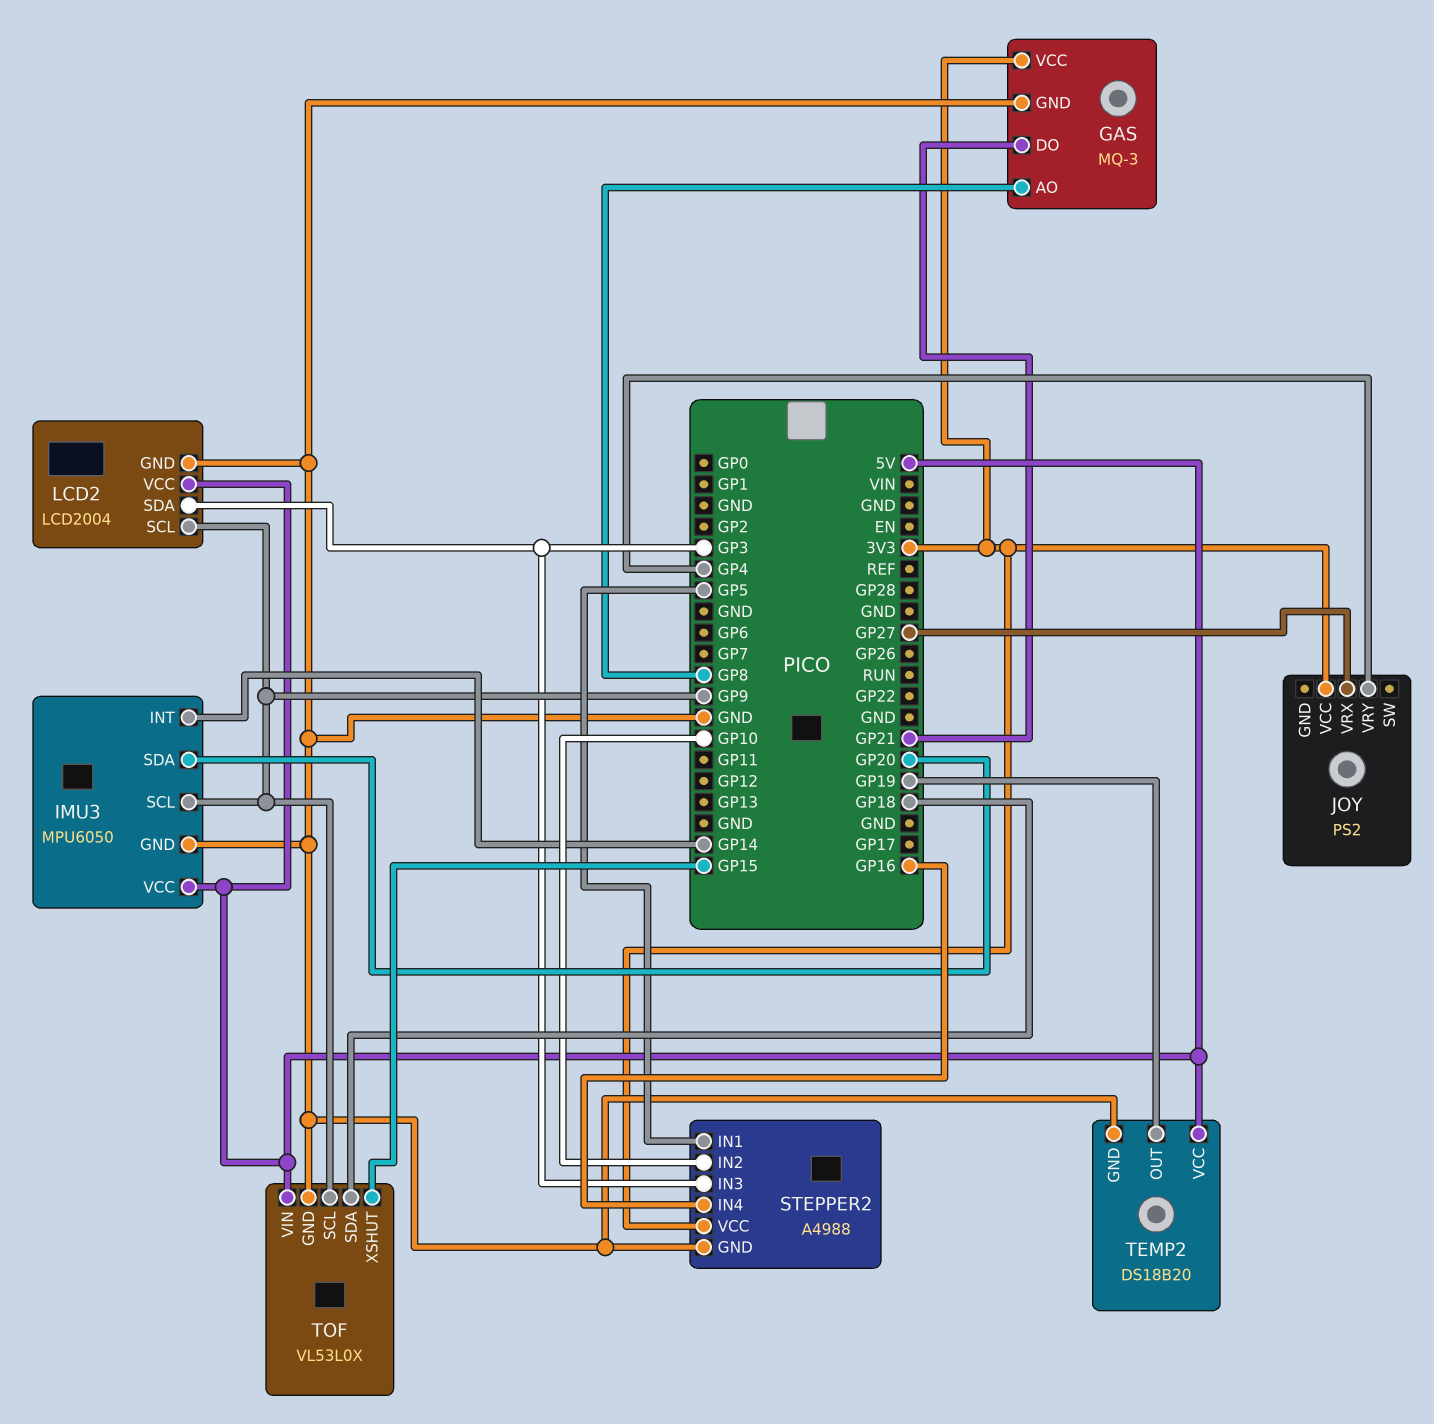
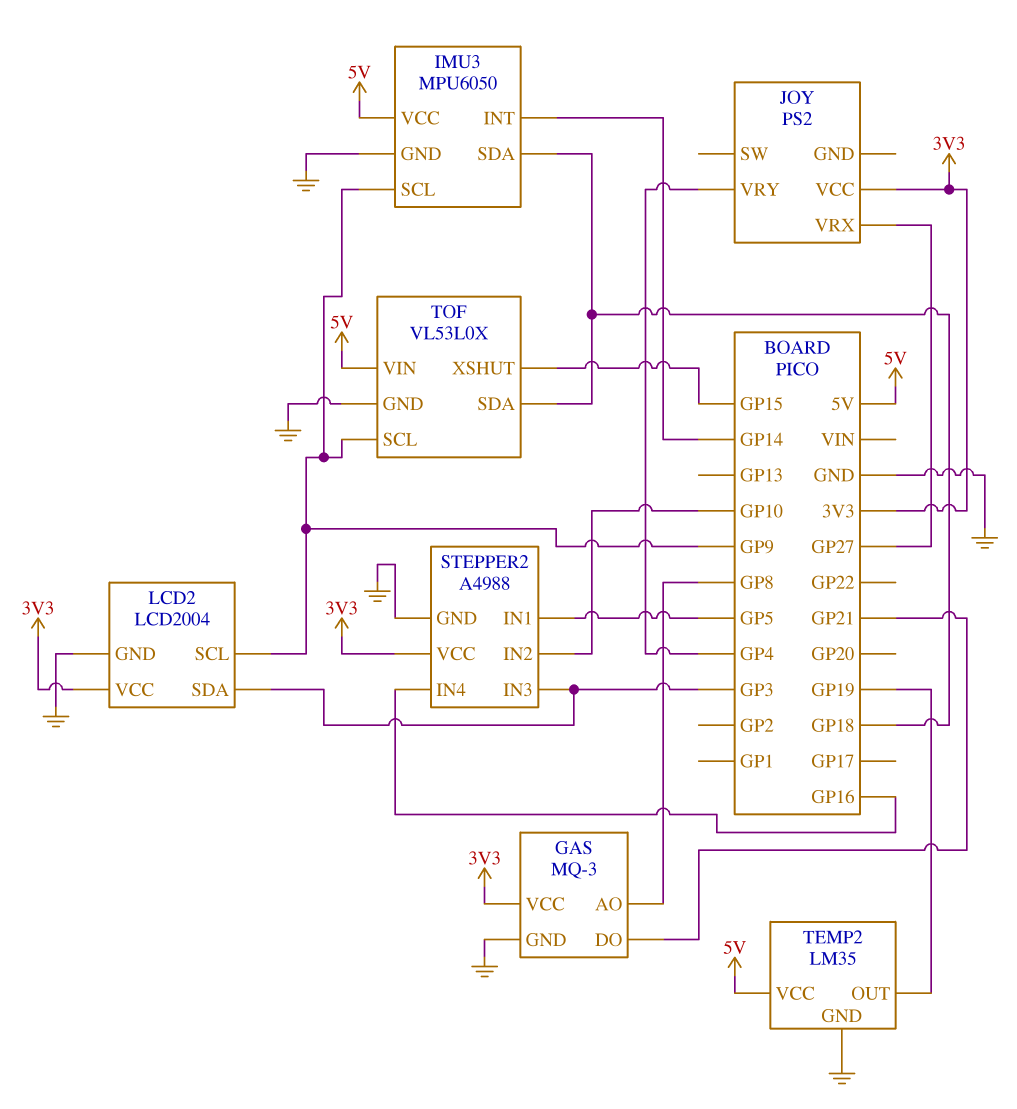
IMU3 pin SDA: GP20 -> GP18
LCD2 pin VCC: 5V -> 3V3
TEMP2: DS18B20 -> LM35

